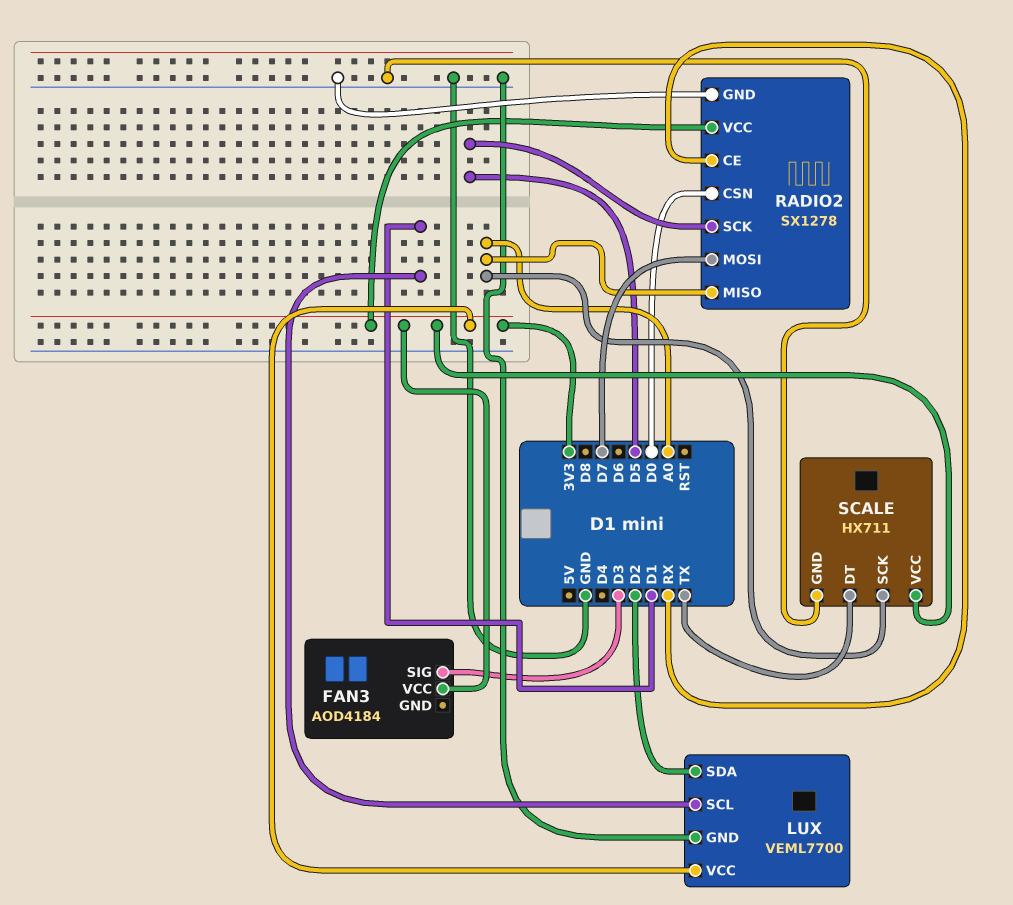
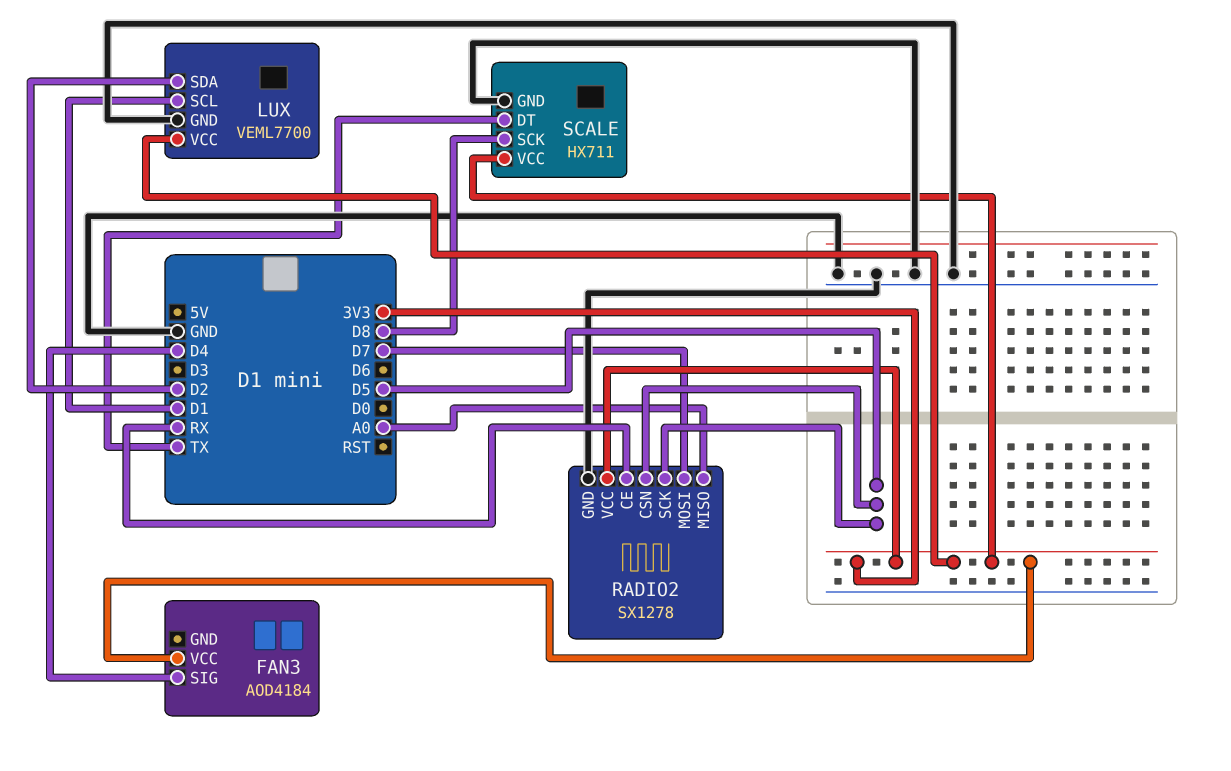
FAN3 pin SIG: D3 -> D4
RADIO2 pin CSN: D0 -> D5
SCALE pin SCK: A0 -> D8

